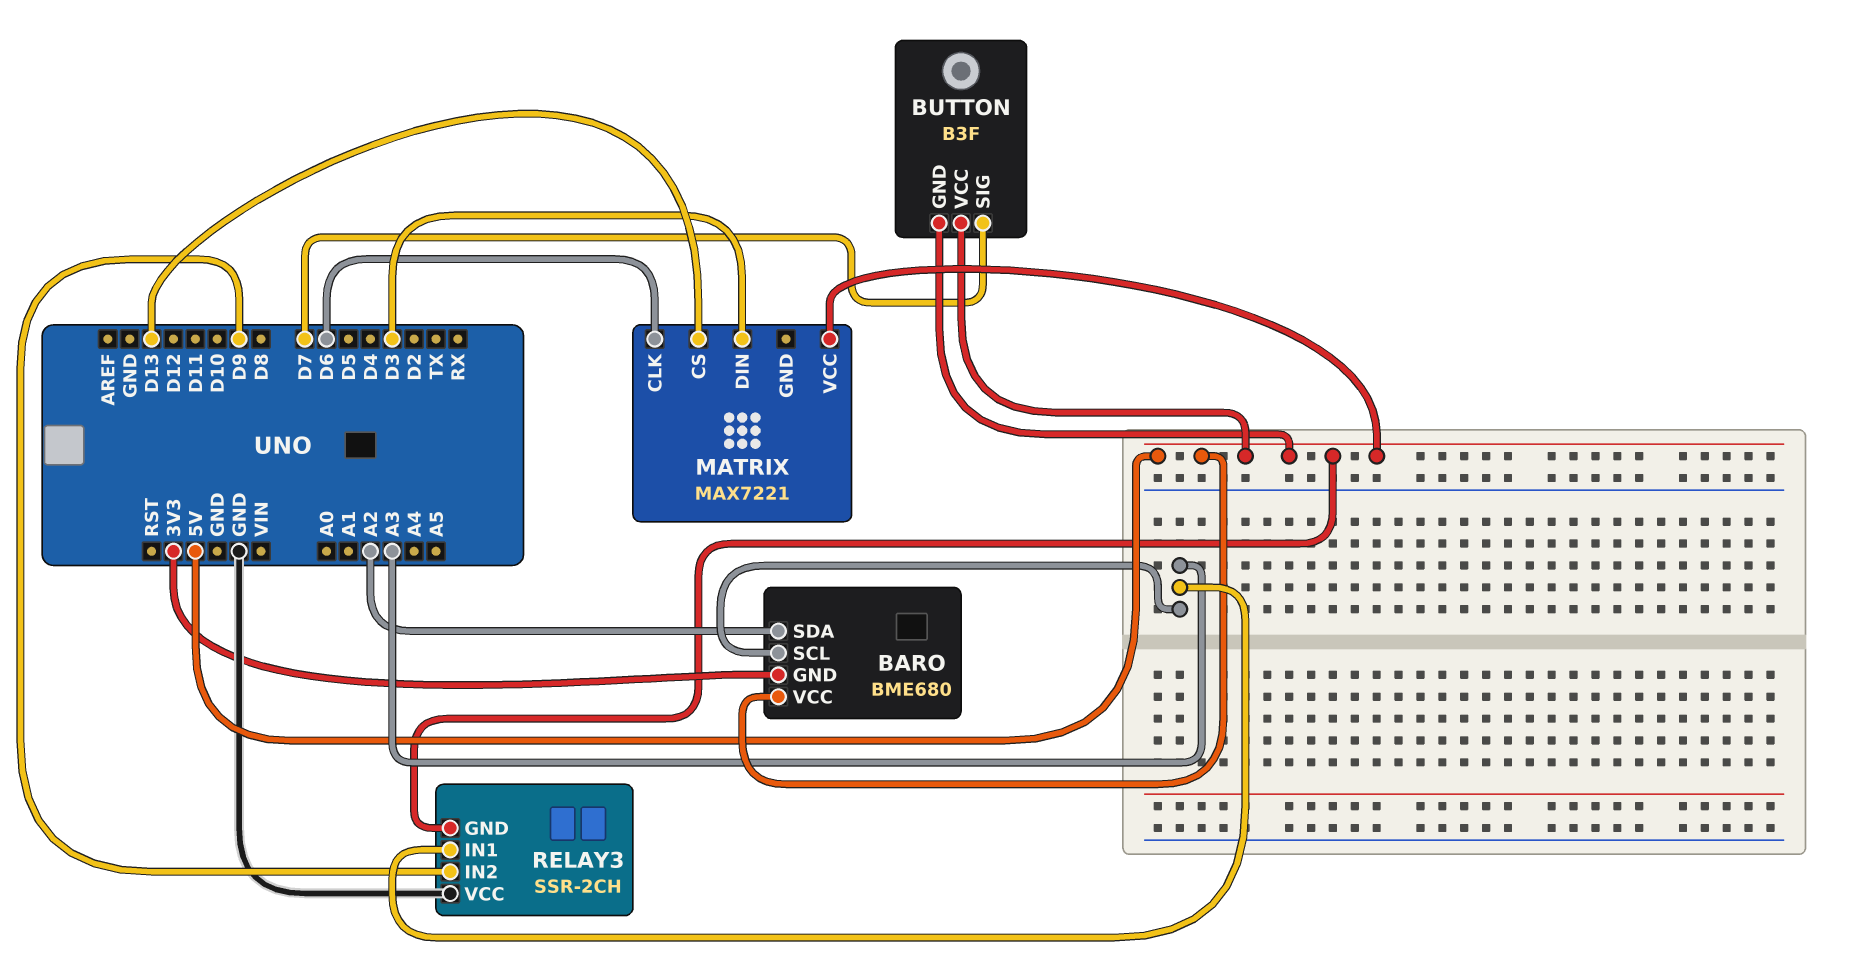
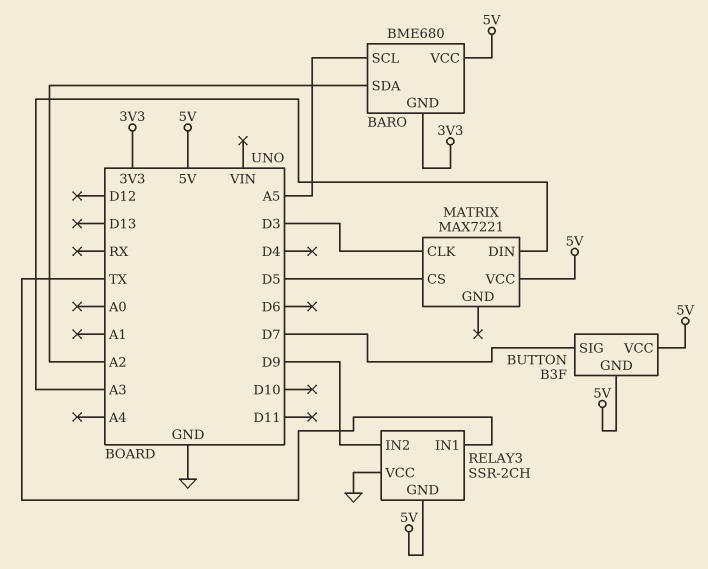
BARO pin SCL: A3 -> A5
MATRIX pin CLK: D6 -> D3
MATRIX pin CS: D13 -> D5
MATRIX pin DIN: D3 -> A3
RELAY3 pin IN1: A3 -> TX

